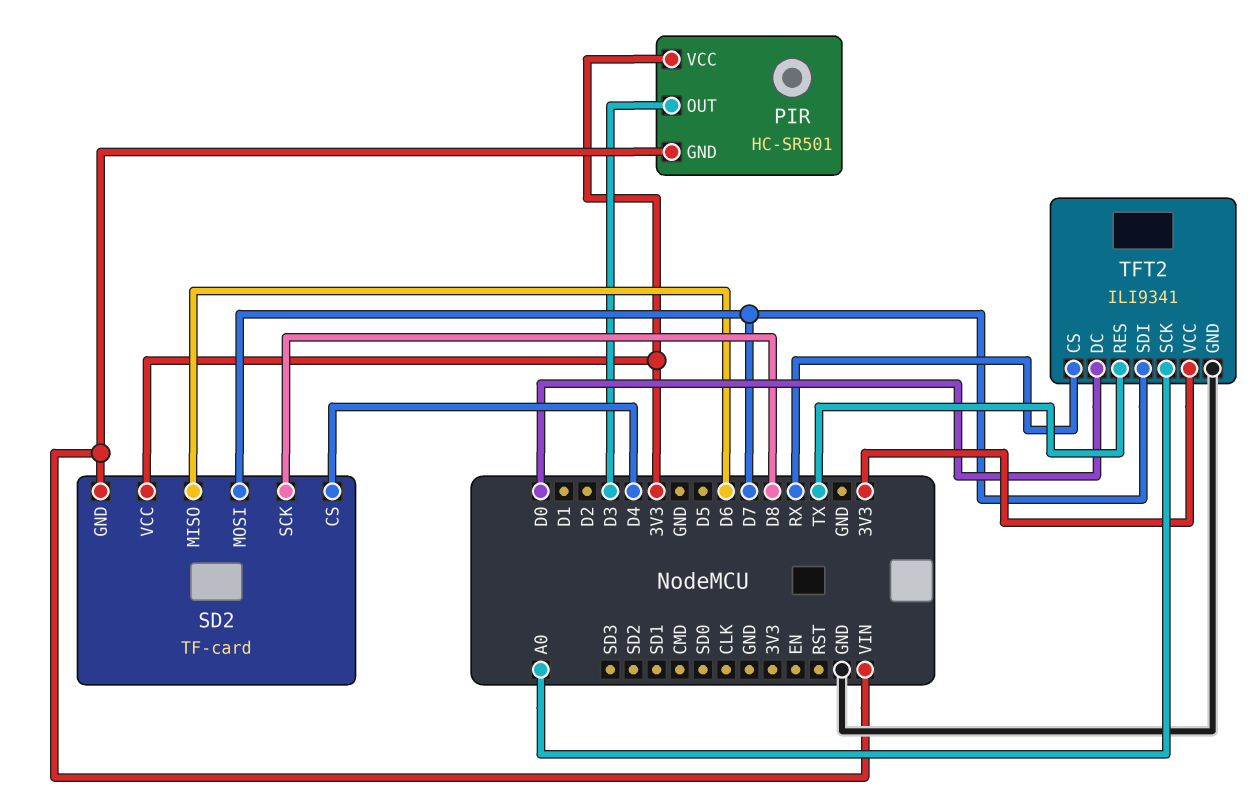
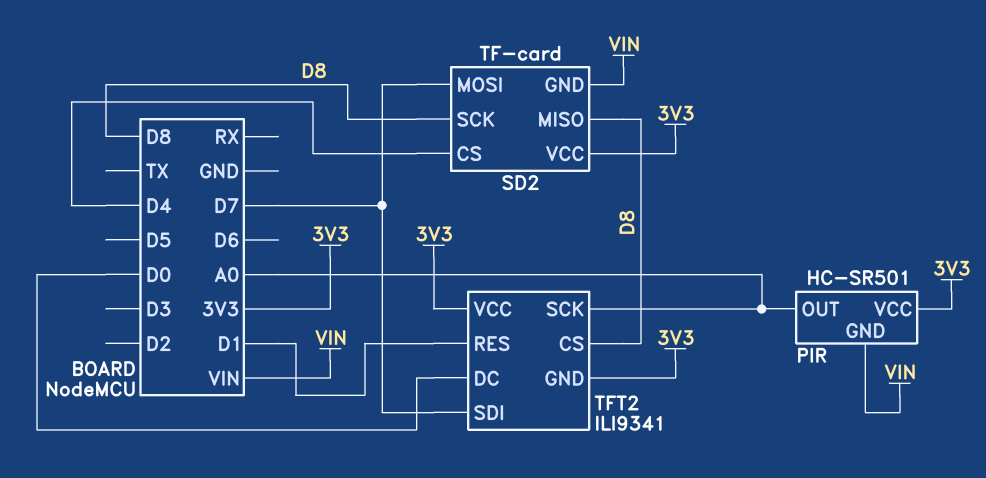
PIR pin OUT: D3 -> A0
SD2 pin MISO: D6 -> D8
TFT2 pin CS: RX -> D8
TFT2 pin GND: GND -> 3V3
TFT2 pin RES: TX -> D1

